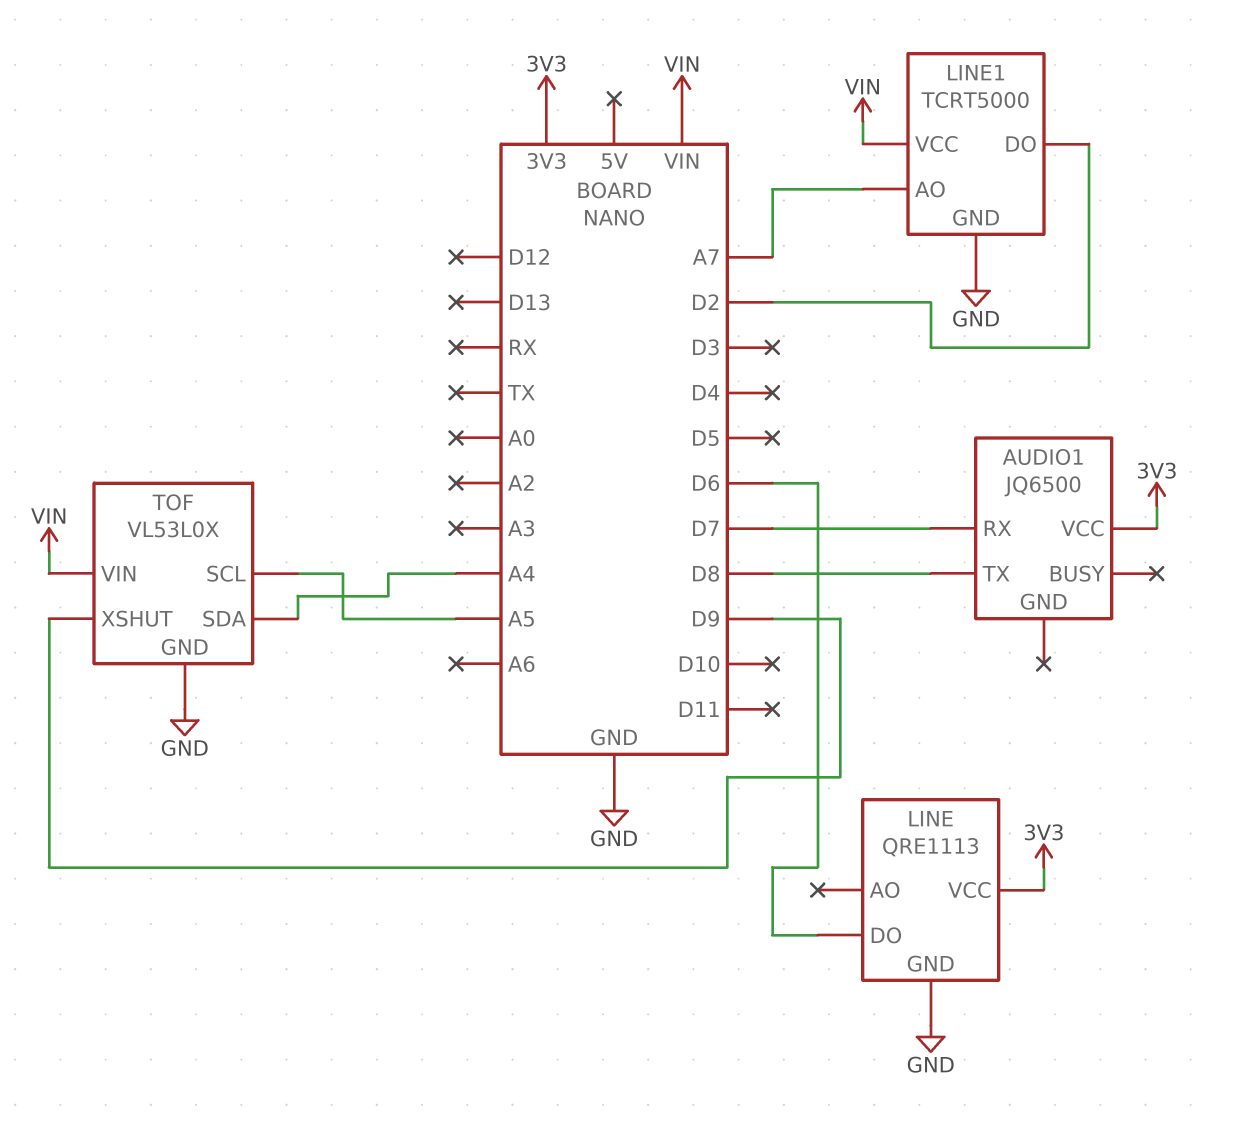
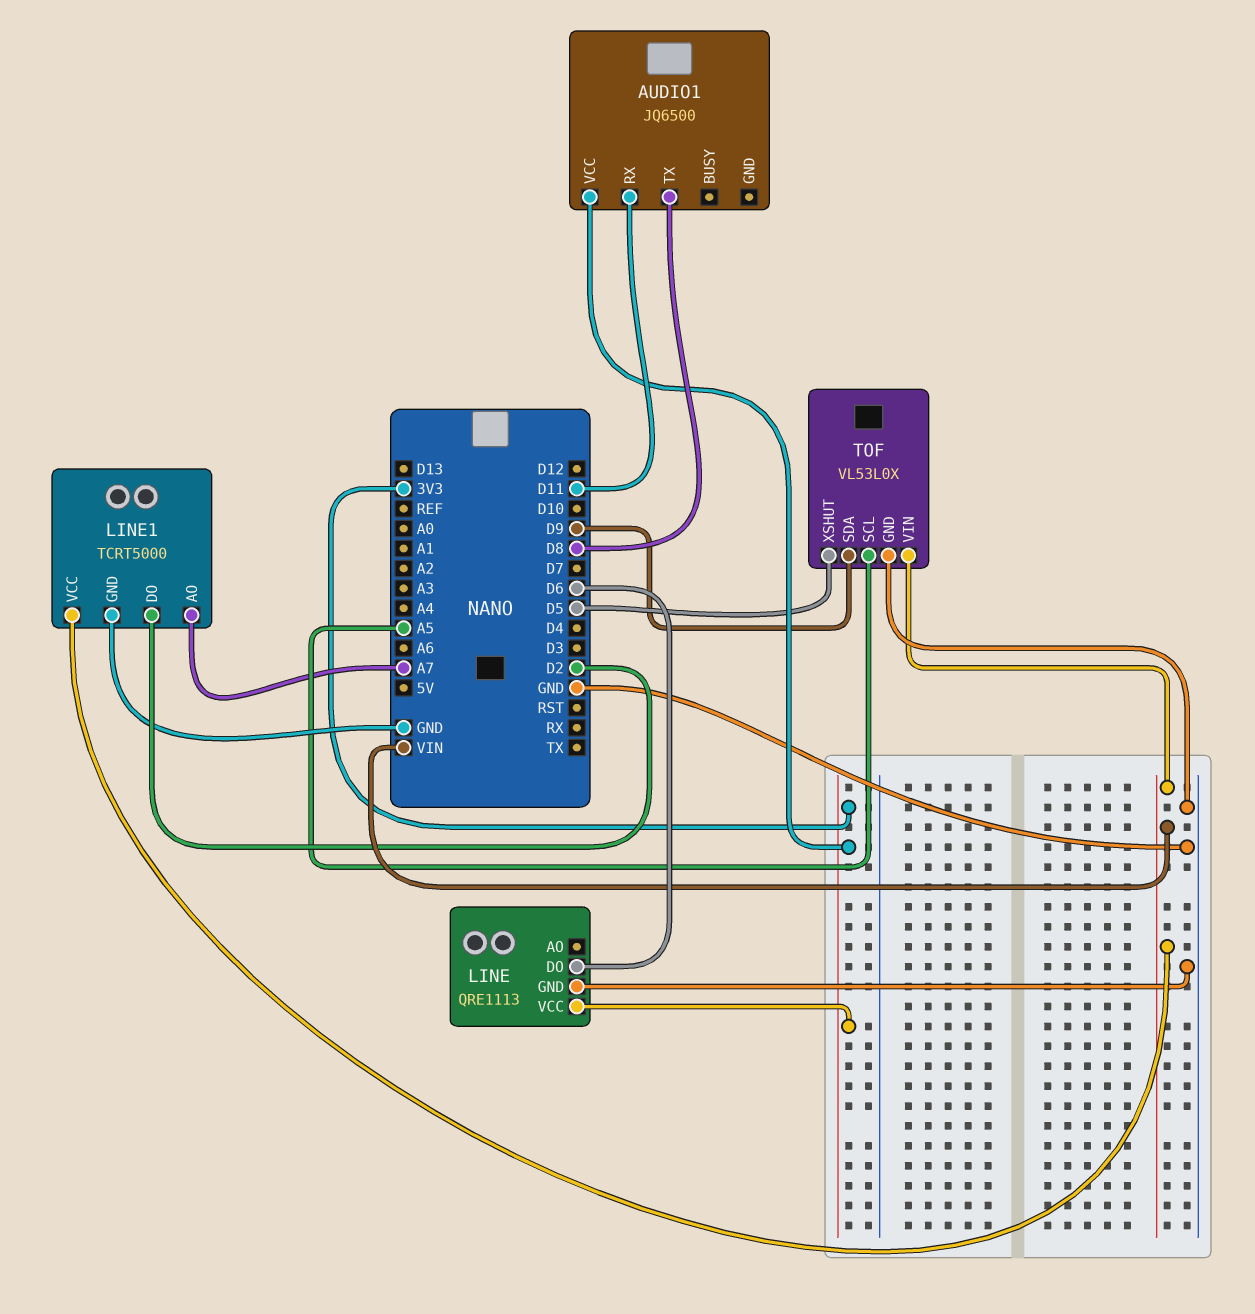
AUDIO1 pin RX: D7 -> D11
TOF pin SDA: A4 -> D9
TOF pin XSHUT: D9 -> D5

